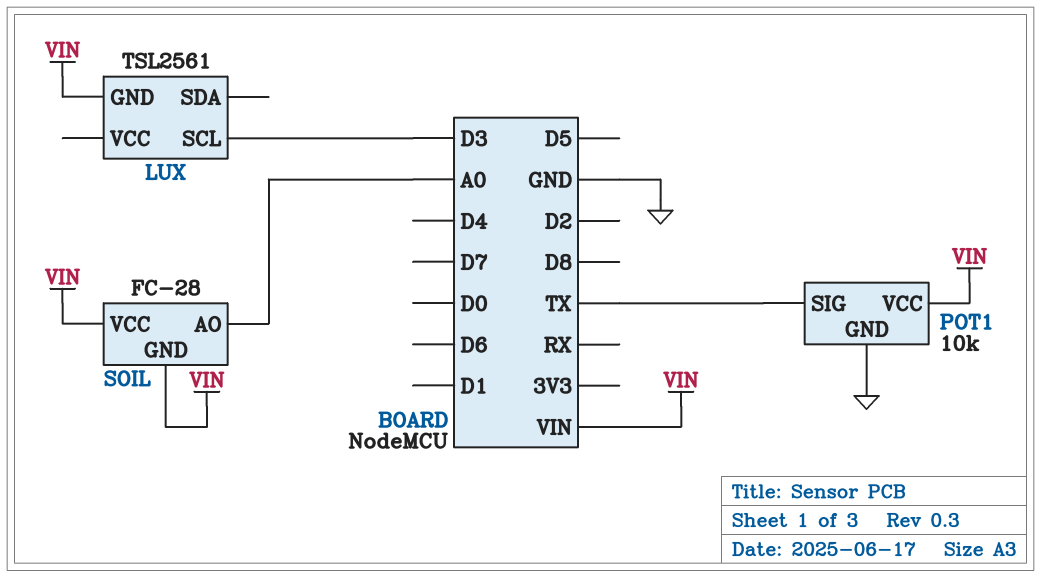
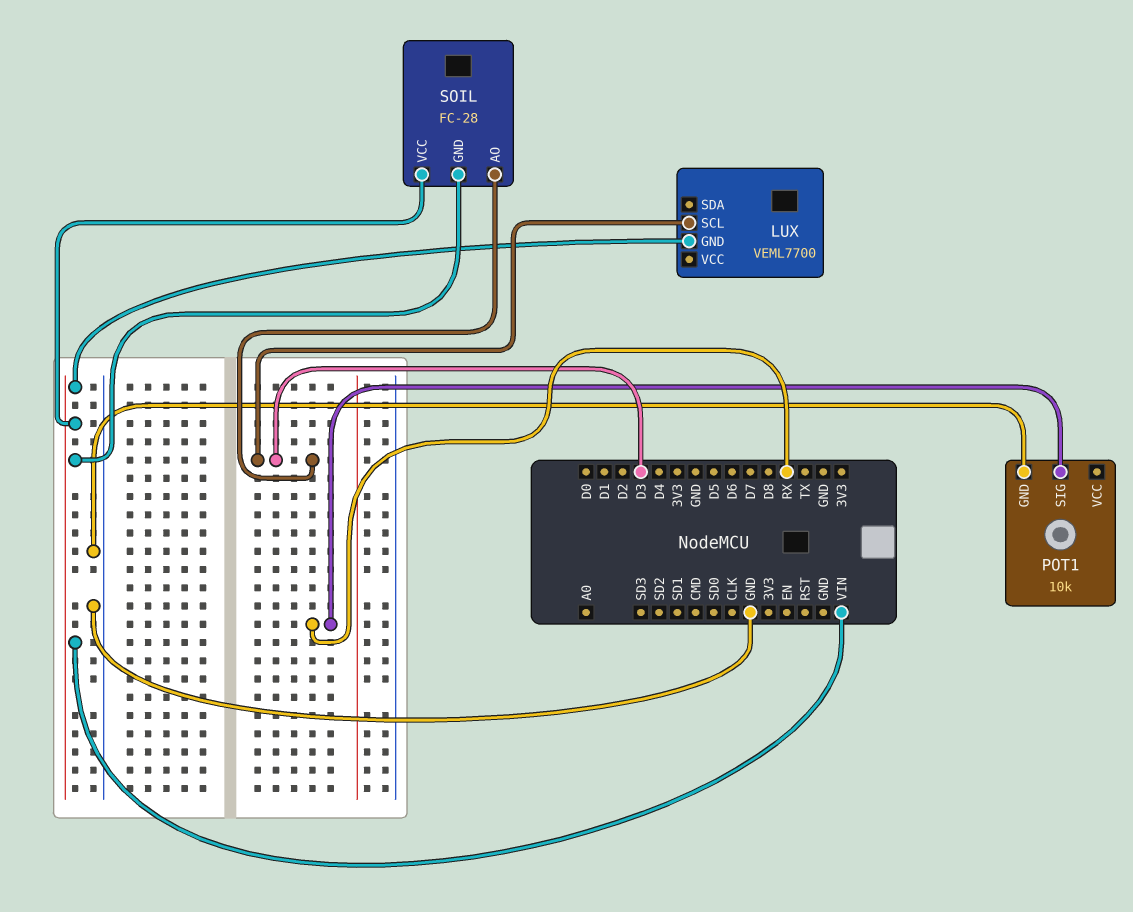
LUX: TSL2561 -> VEML7700
POT1 pin SIG: TX -> RX
POT1 pin VCC: VIN -> none
SOIL pin AO: A0 -> D3

